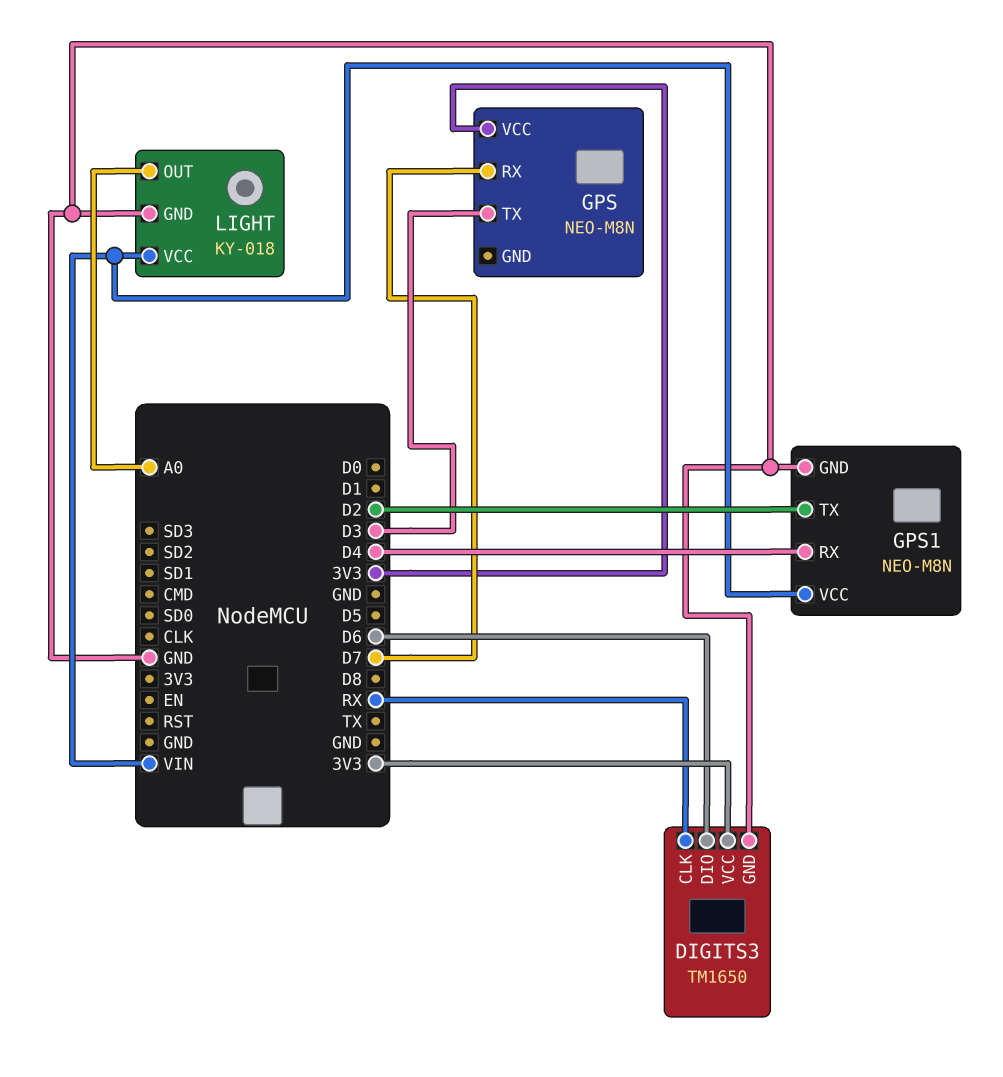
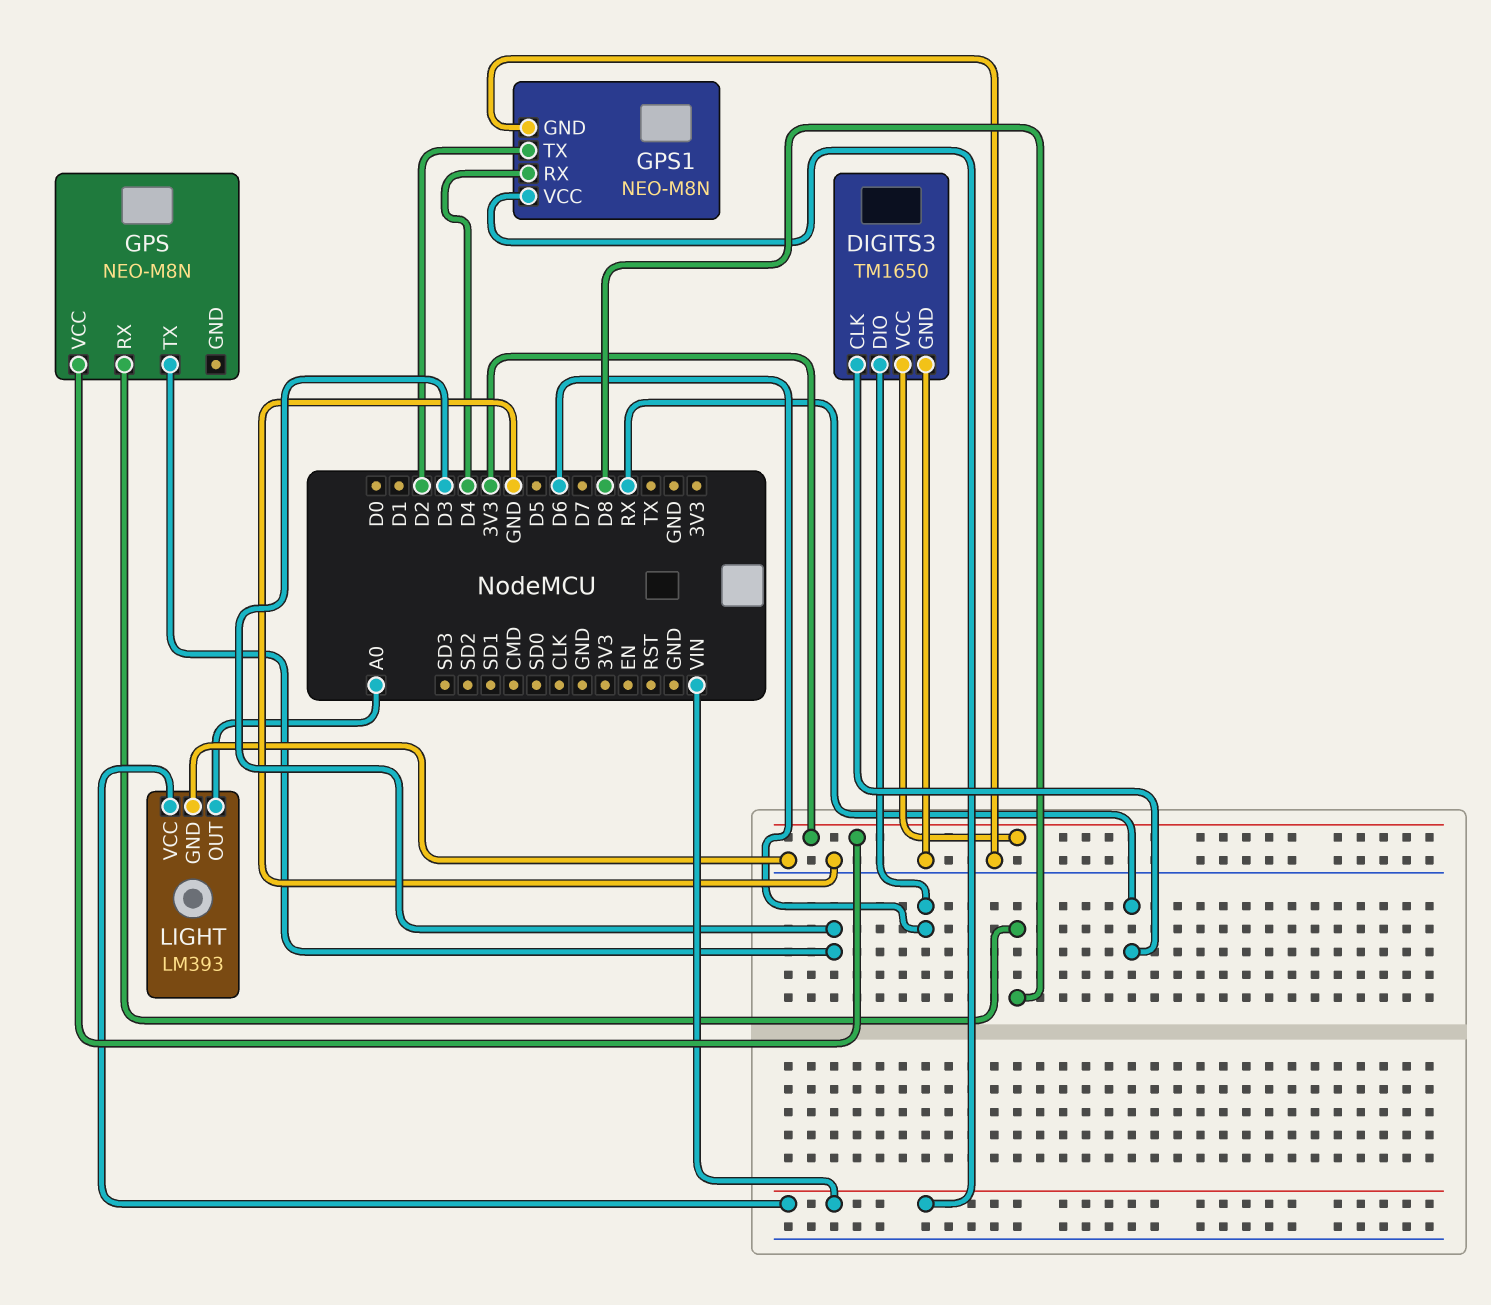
GPS pin RX: D7 -> D8
LIGHT: KY-018 -> LM393

